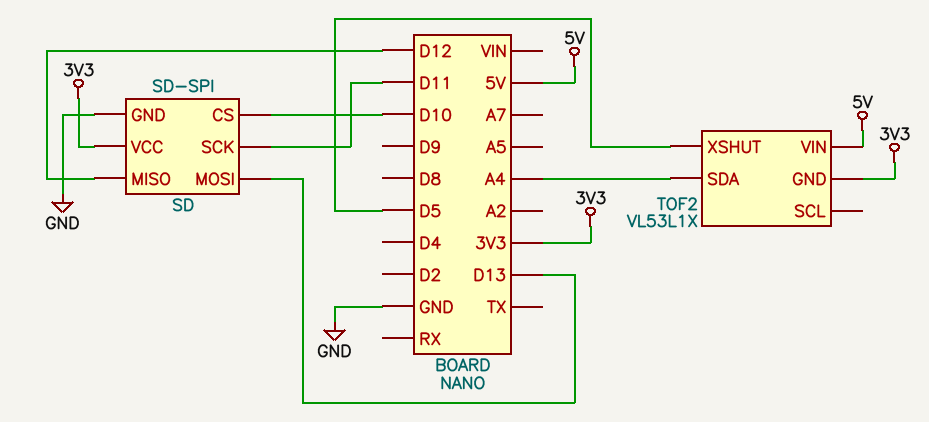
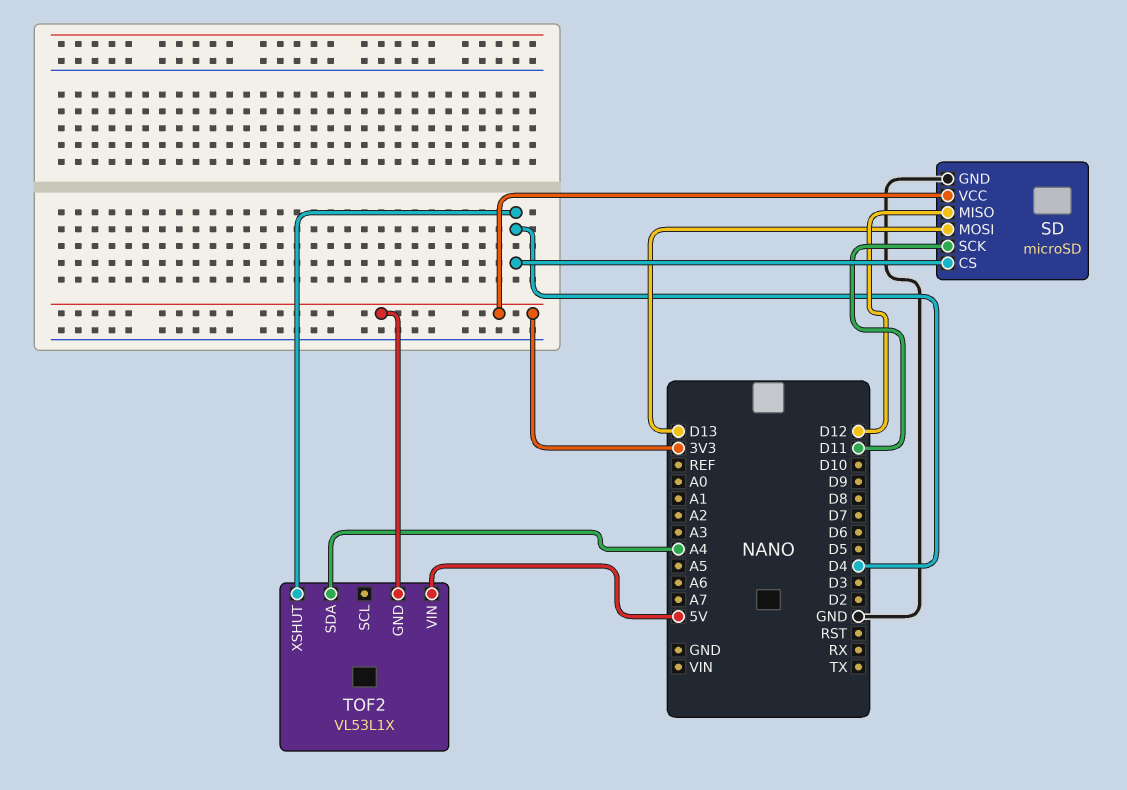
SD: SD-SPI -> microSD
SD pin CS: D10 -> D4
TOF2 pin XSHUT: D5 -> D4

